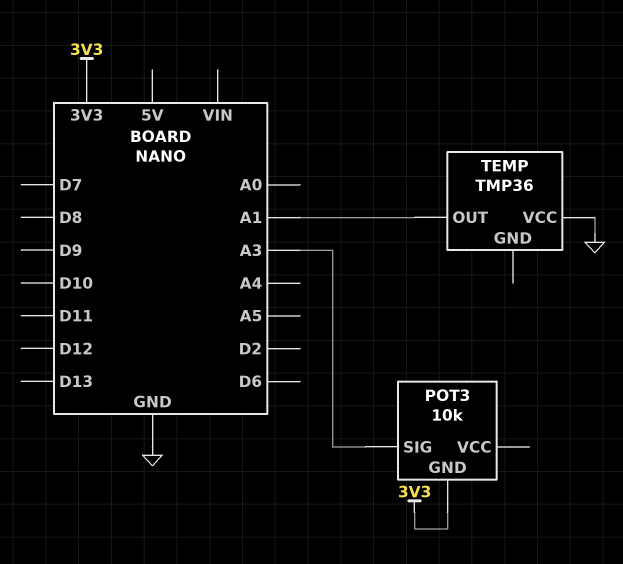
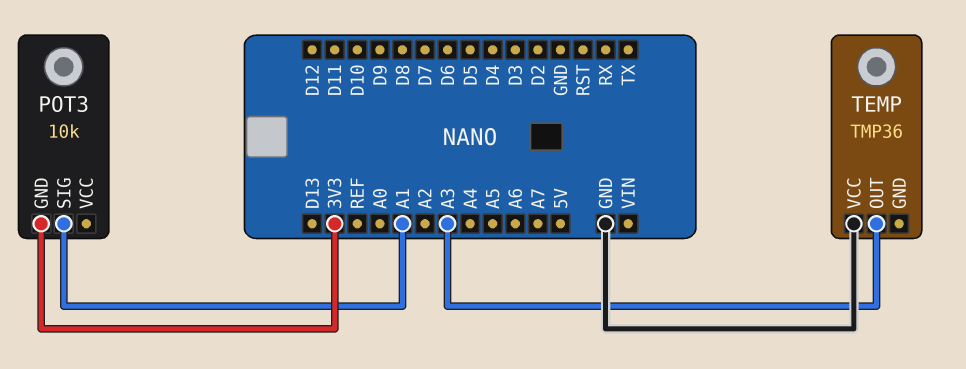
POT3 pin SIG: A3 -> A1
TEMP pin OUT: A1 -> A3

